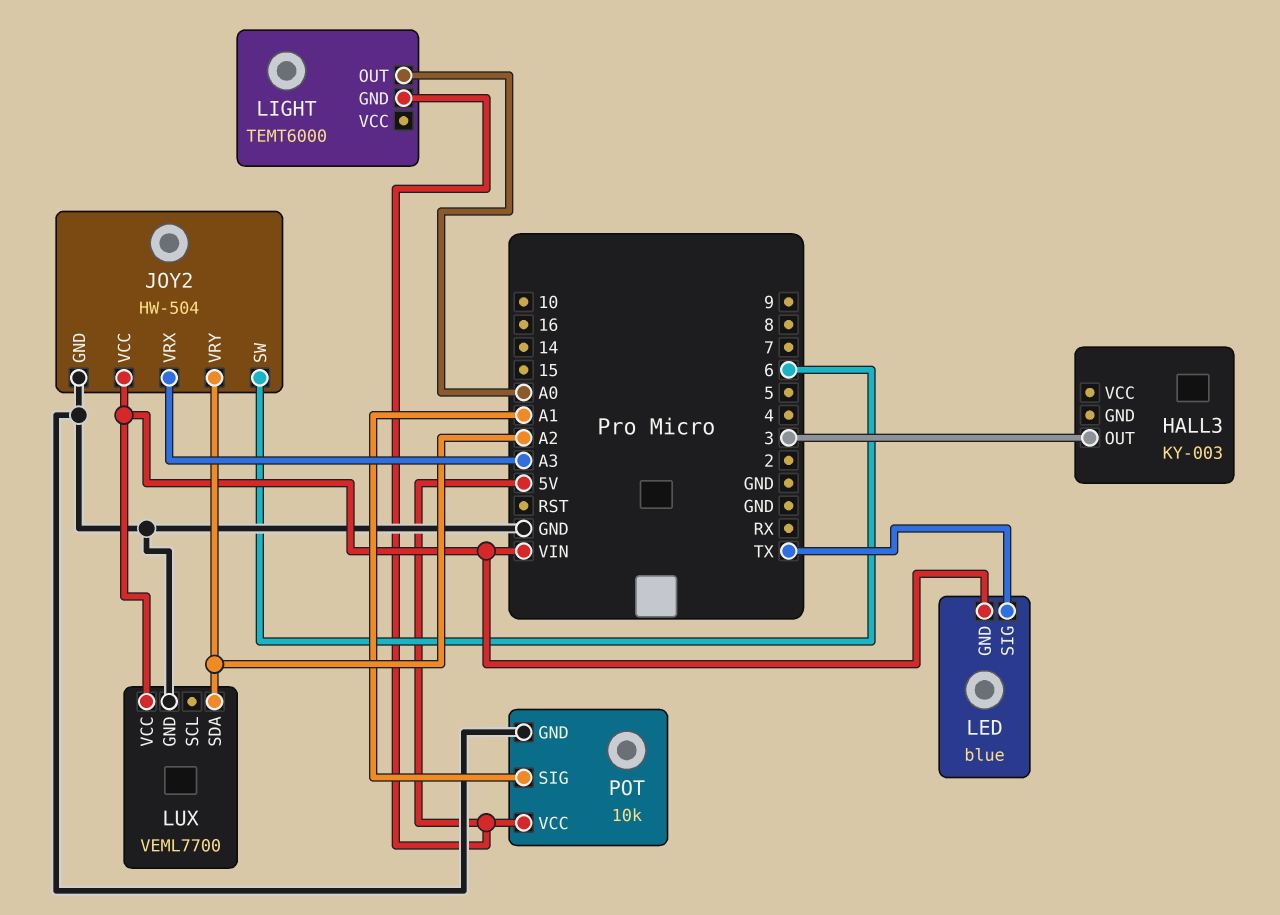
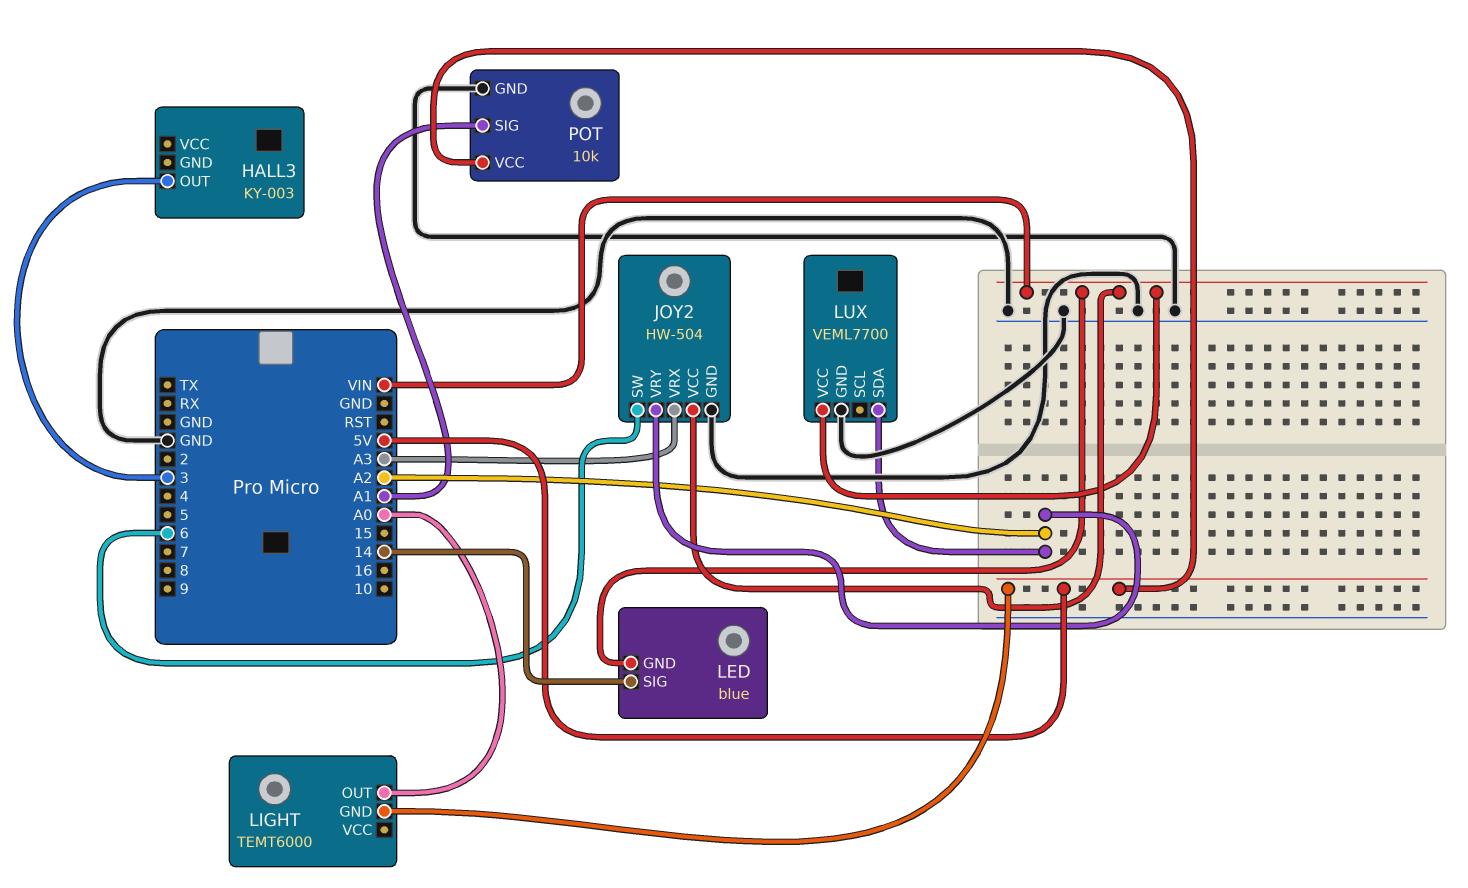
LED pin SIG: TX -> 14

